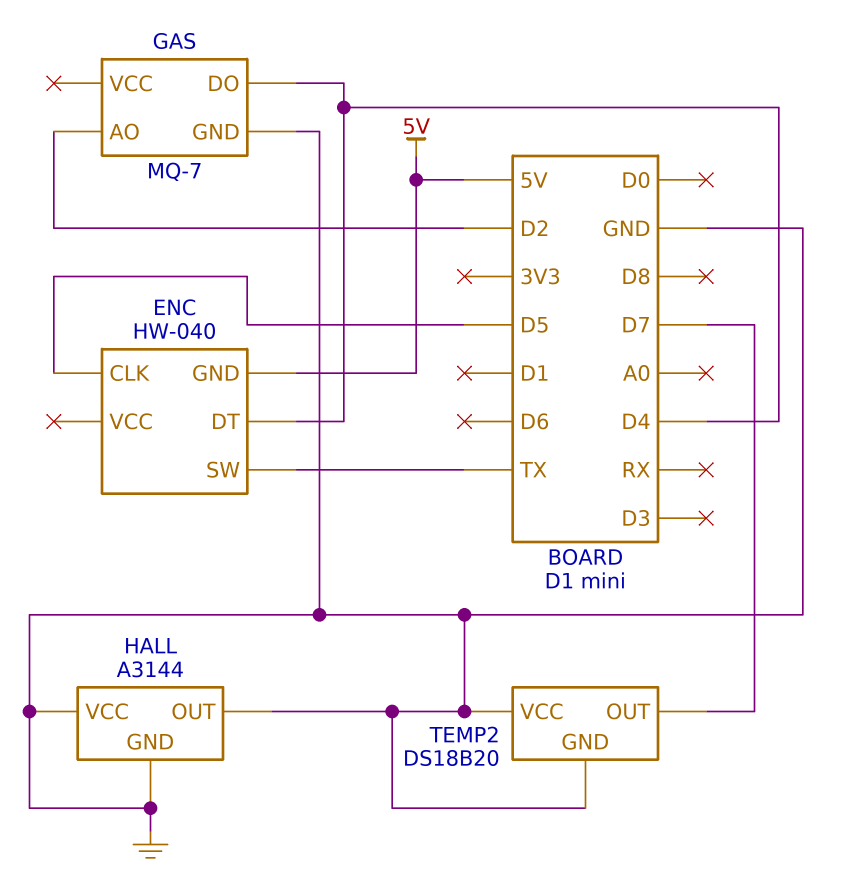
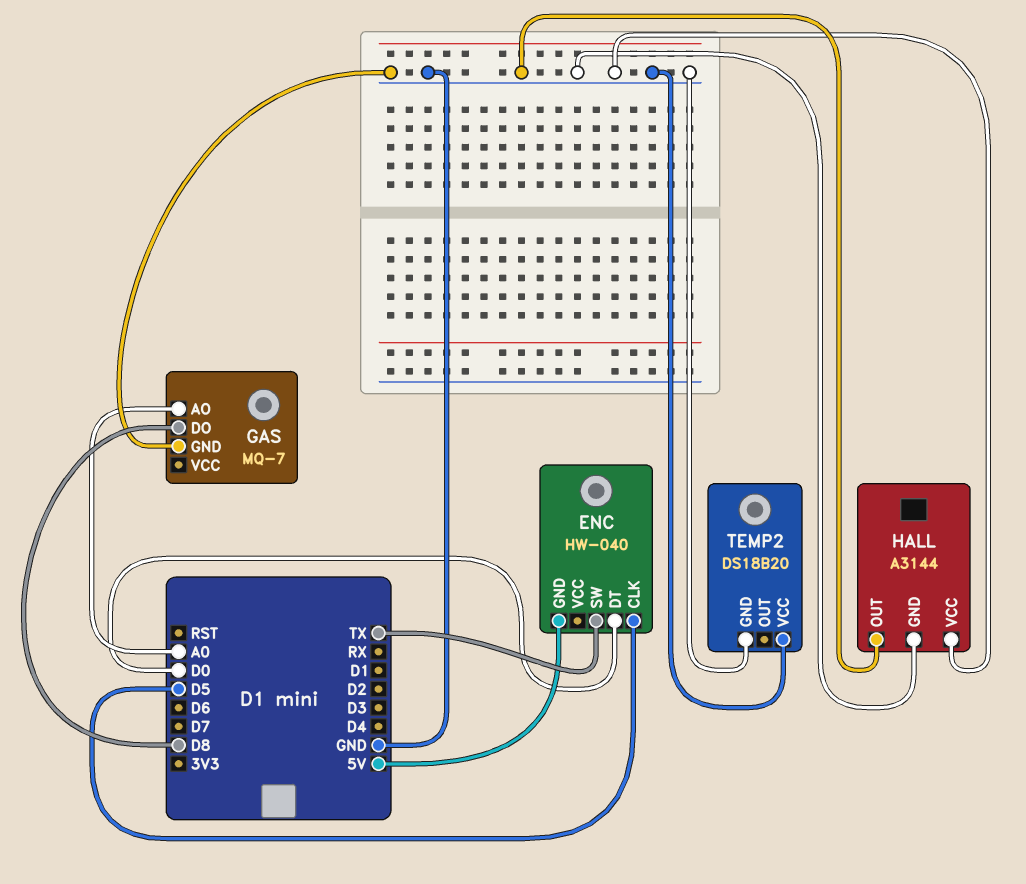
ENC pin DT: D4 -> D0
GAS pin AO: D2 -> A0
GAS pin DO: D4 -> D8
TEMP2 pin OUT: D7 -> none

